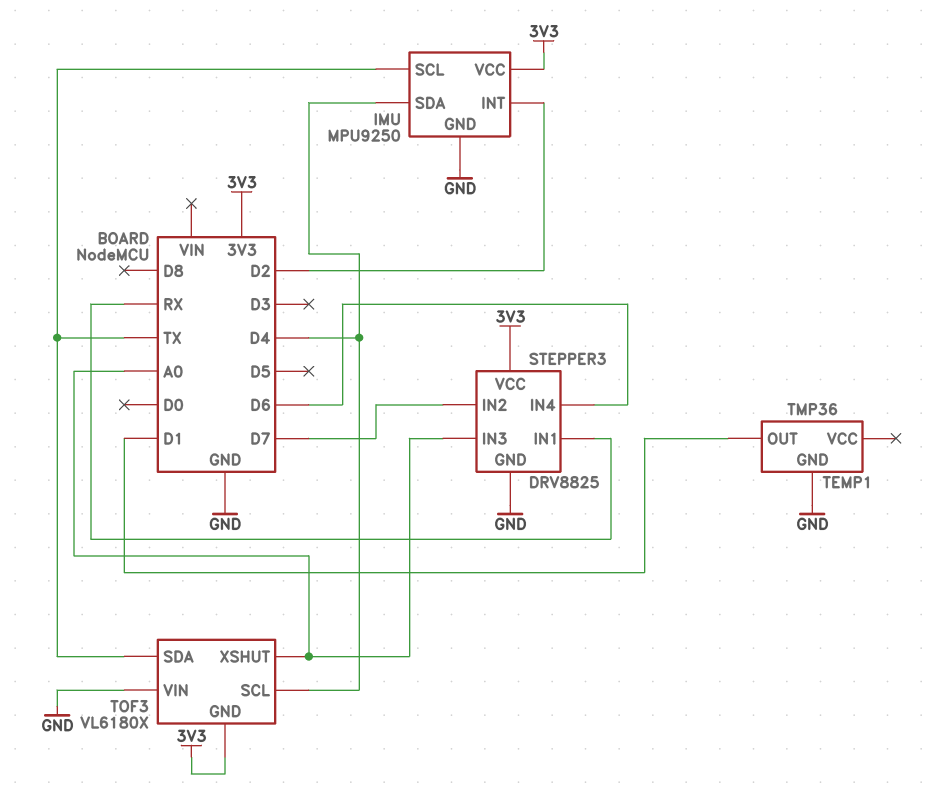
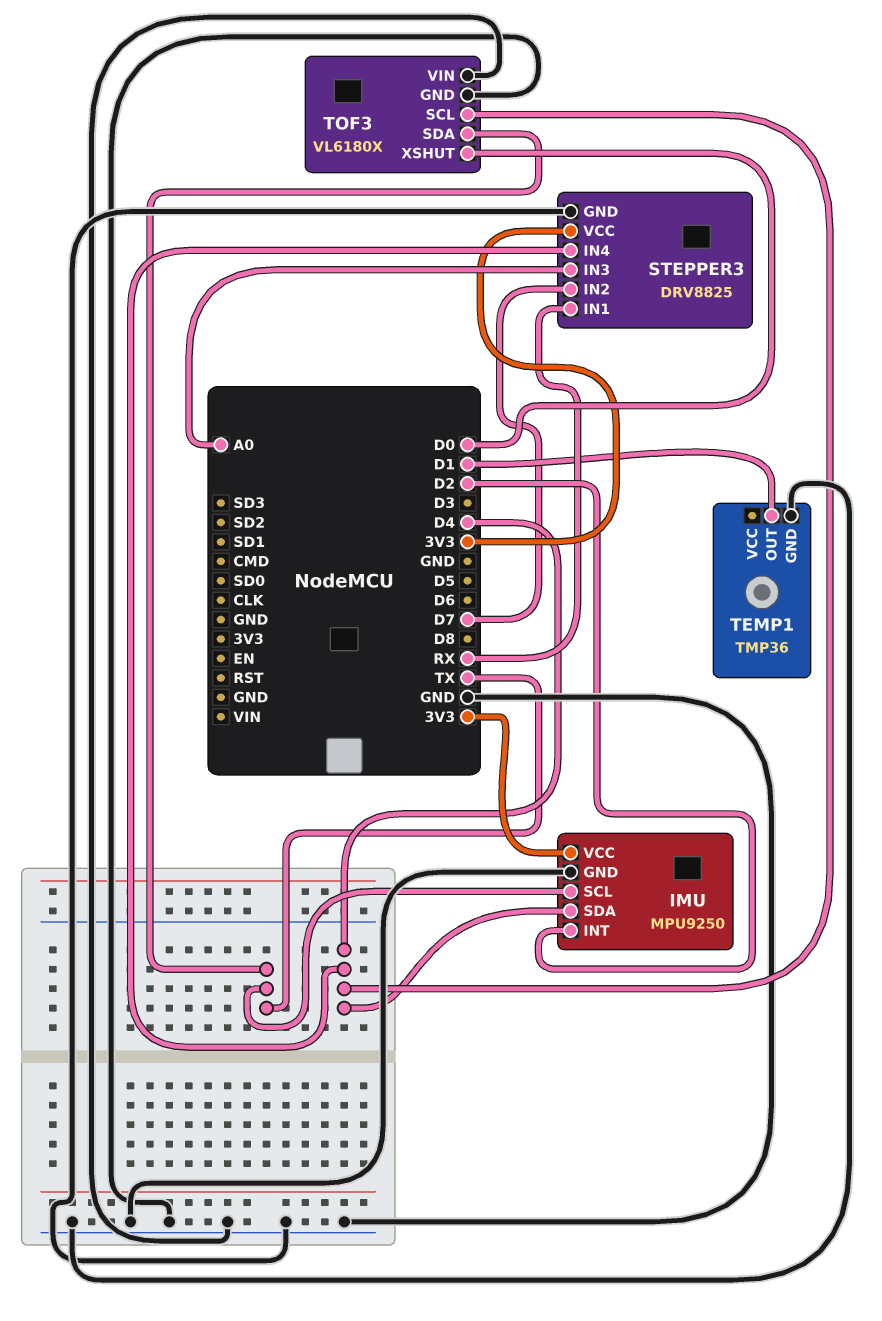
STEPPER3 pin IN4: D6 -> D4
TOF3 pin GND: 3V3 -> GND
TOF3 pin XSHUT: A0 -> D0

